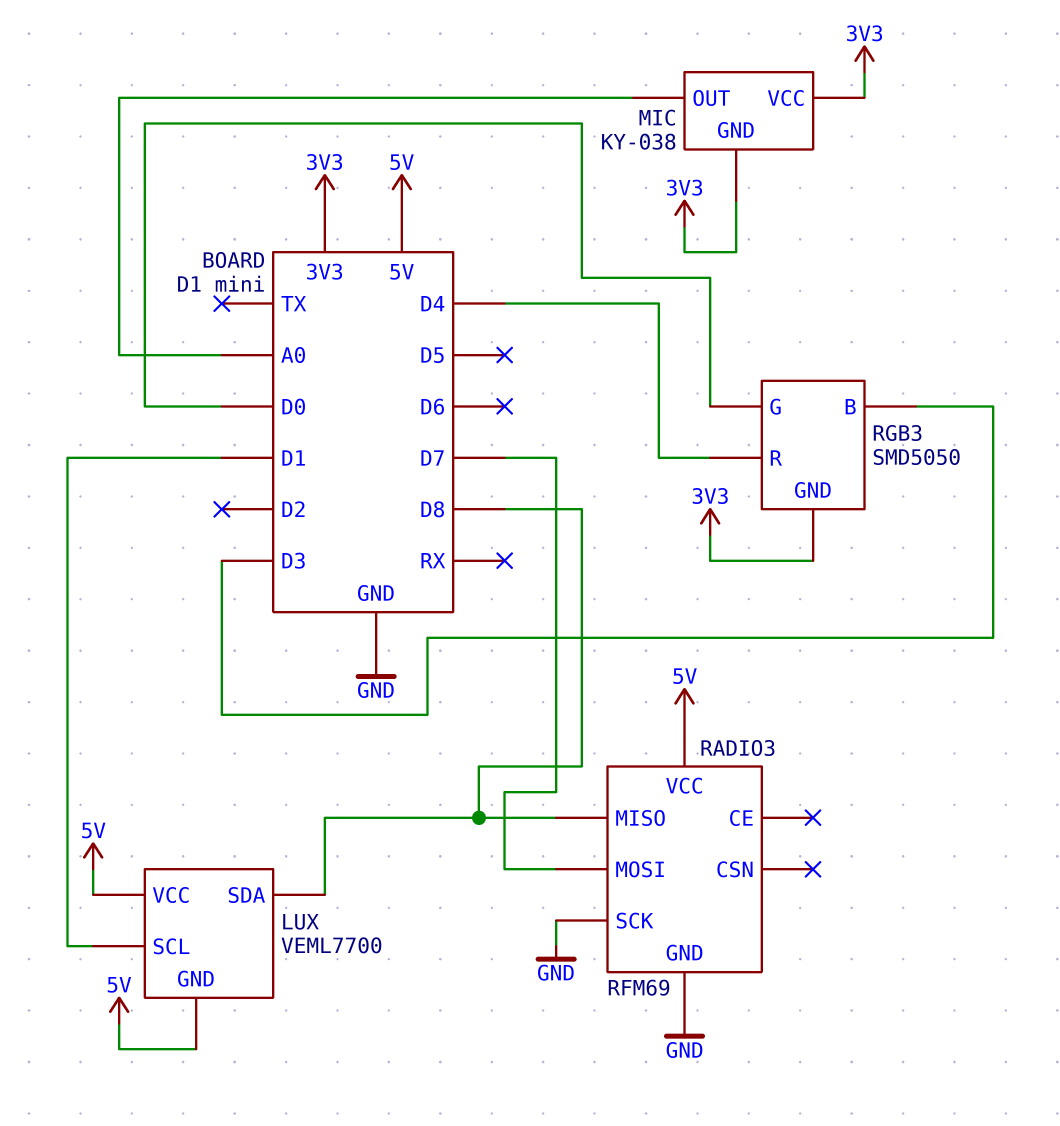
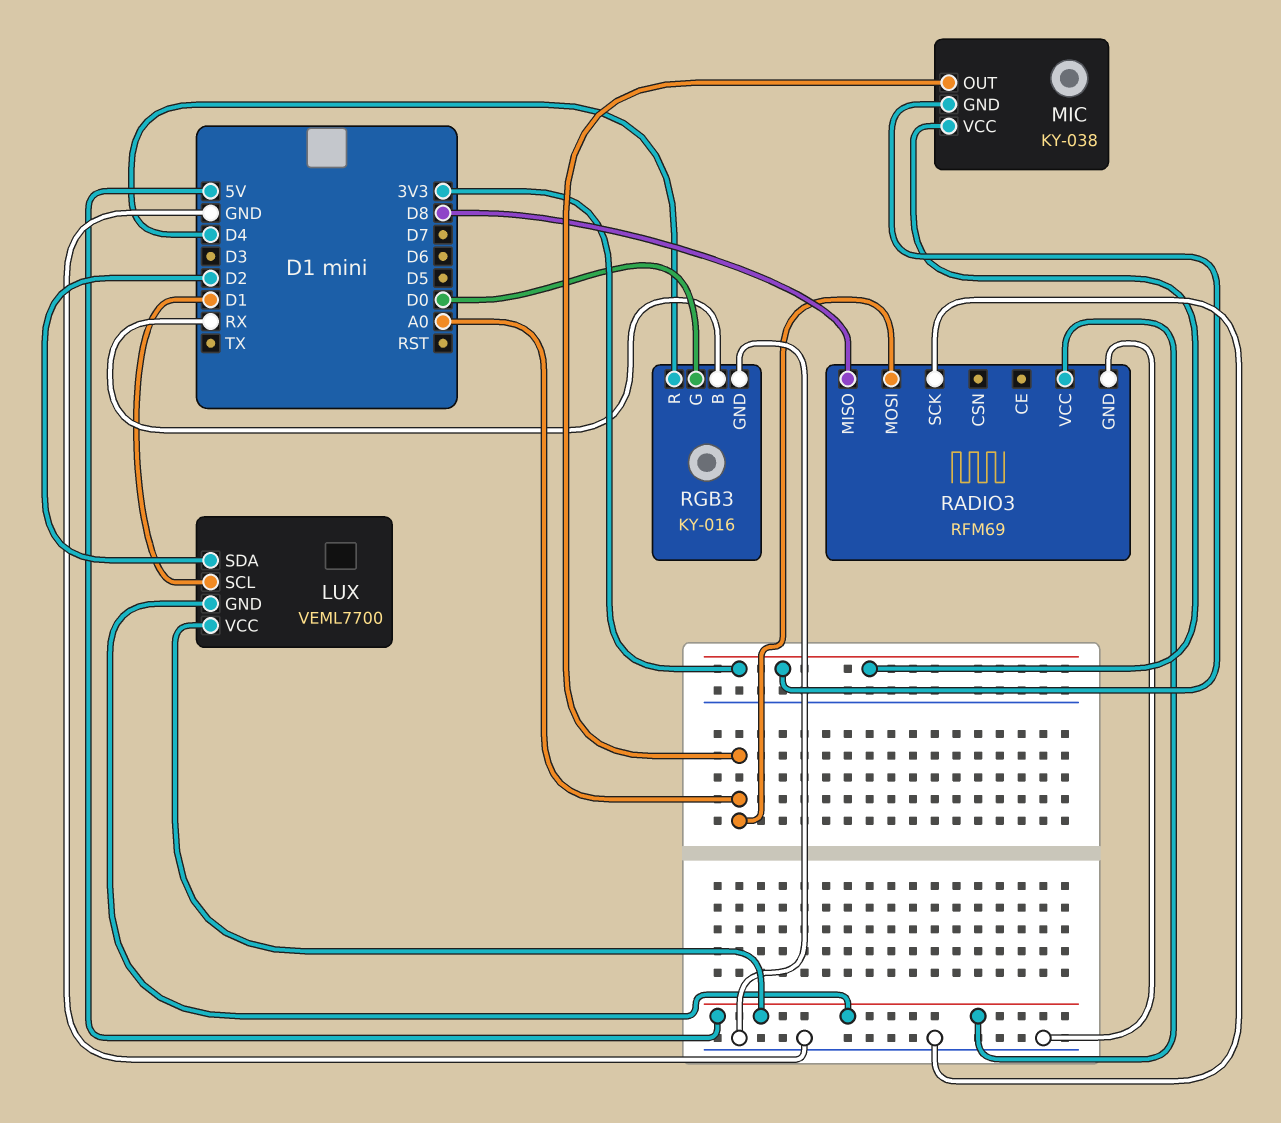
LUX pin SDA: D8 -> D2
RADIO3 pin MOSI: D7 -> A0
RGB3: SMD5050 -> KY-016
RGB3 pin B: D3 -> RX
RGB3 pin GND: 3V3 -> GND

